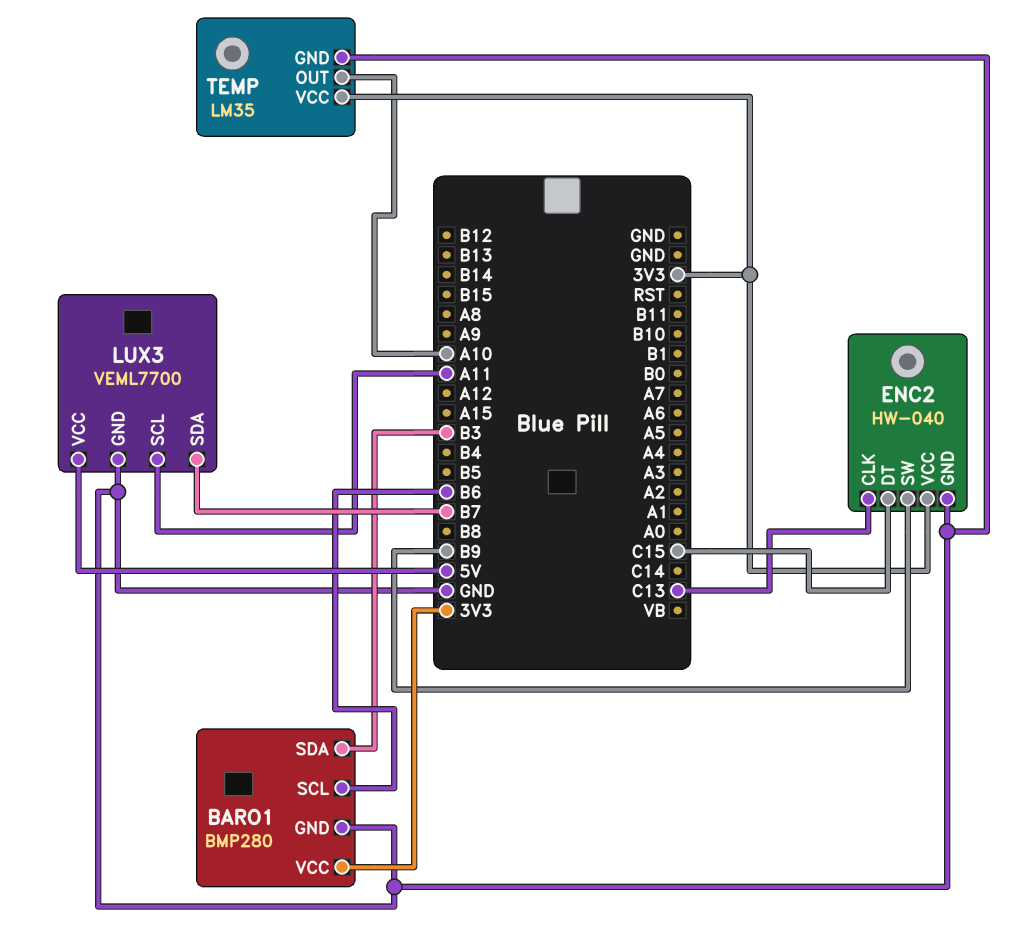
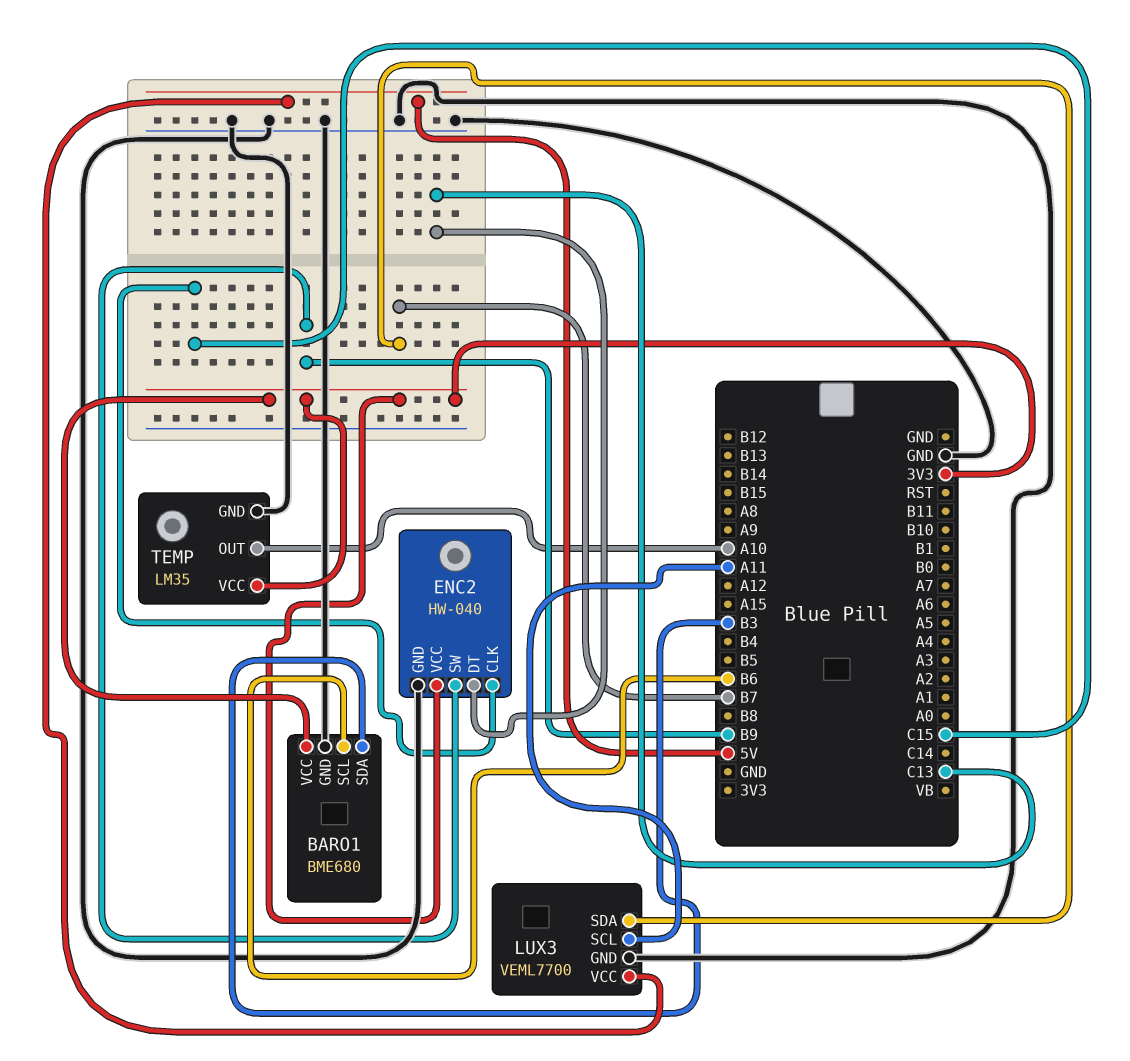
BARO1: BMP280 -> BME680
ENC2 pin CLK: C13 -> C15
ENC2 pin DT: C15 -> C13

